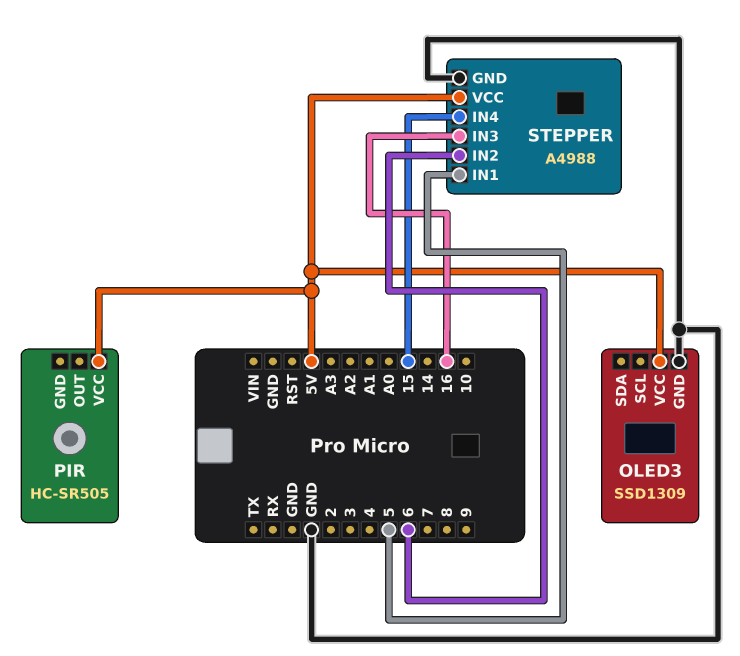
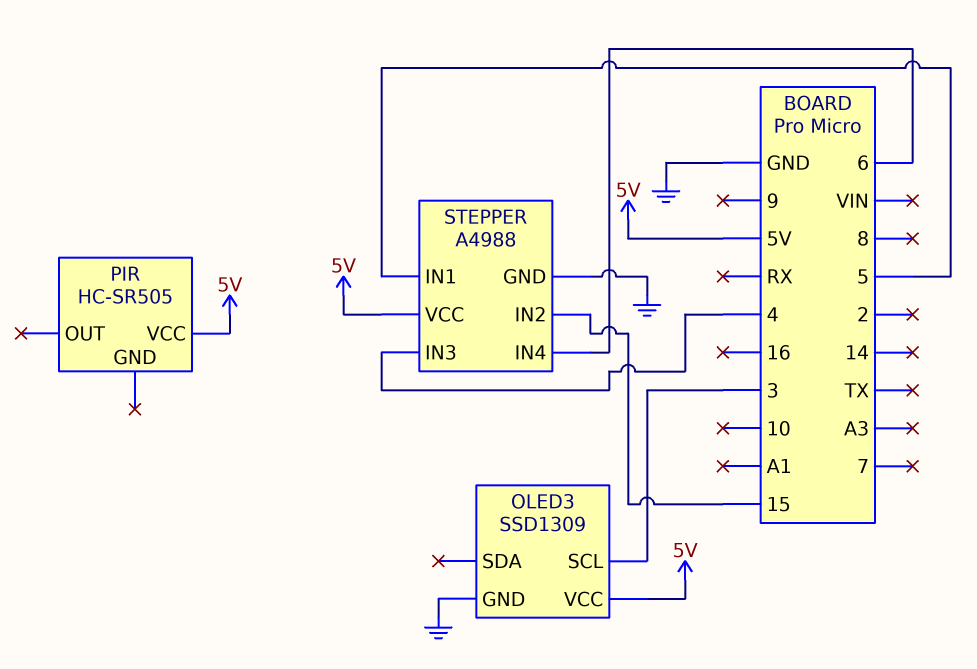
OLED3 pin SCL: none -> 3
STEPPER pin IN2: 6 -> 15
STEPPER pin IN3: 16 -> 4
STEPPER pin IN4: 15 -> 6

